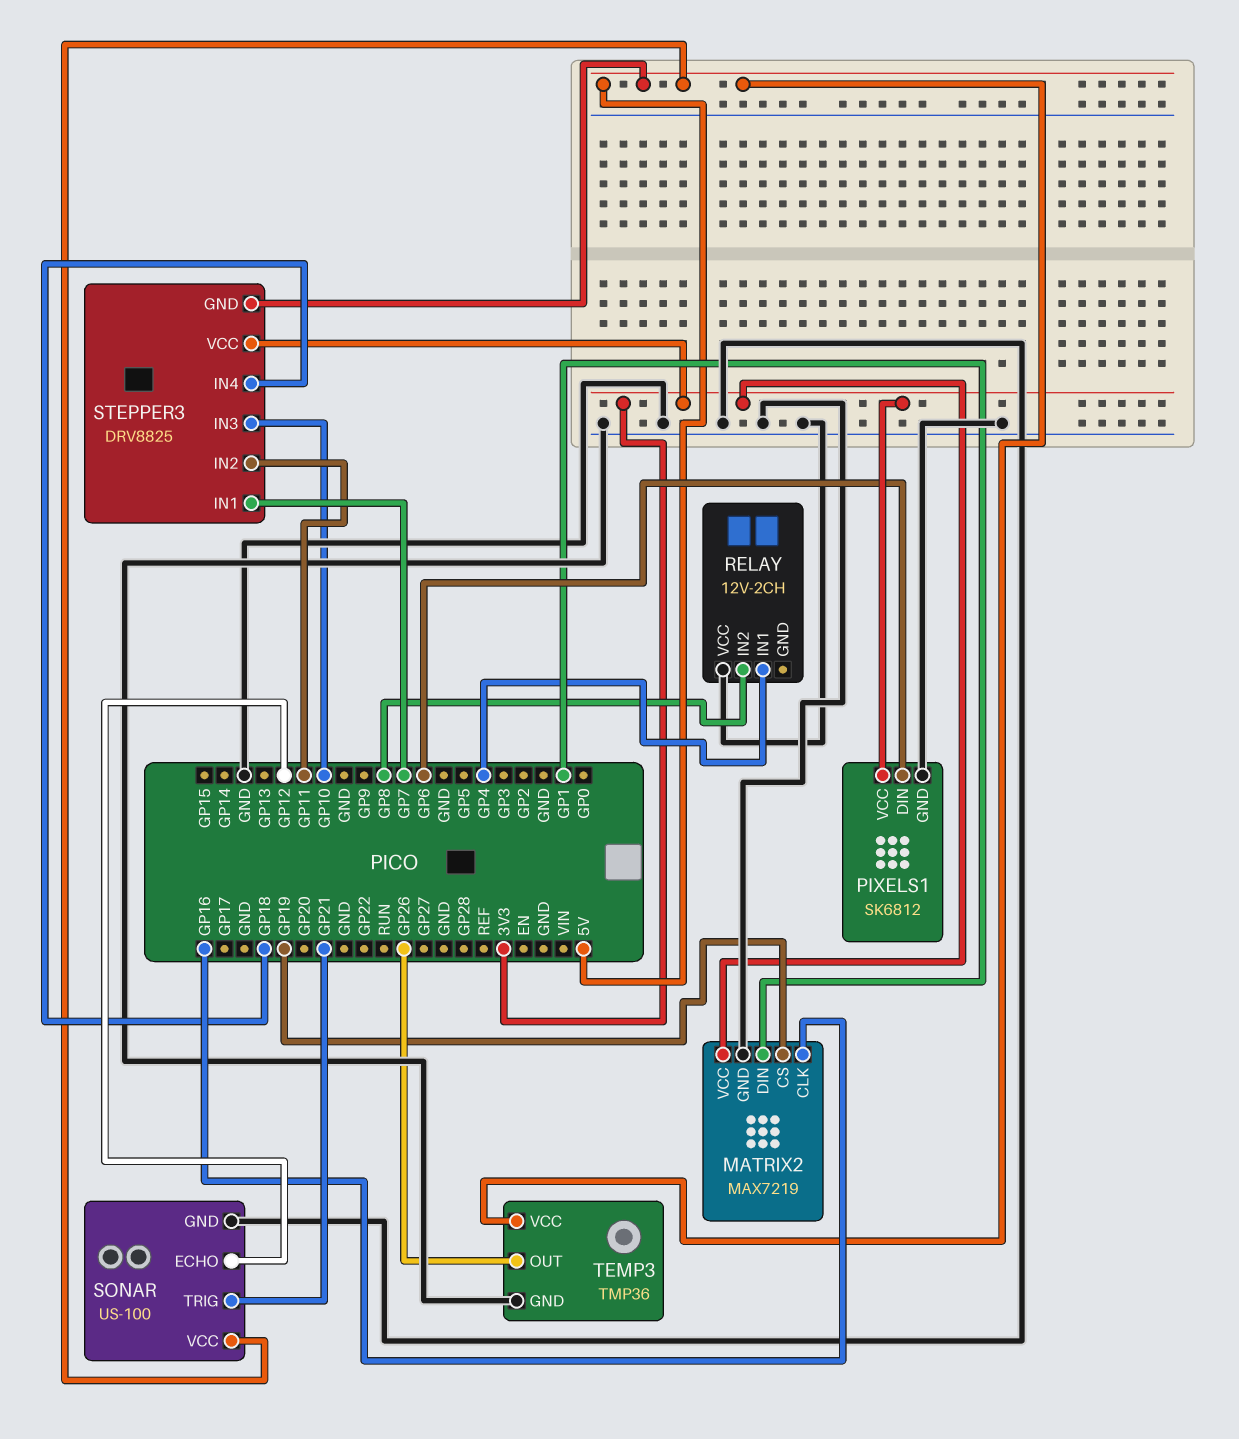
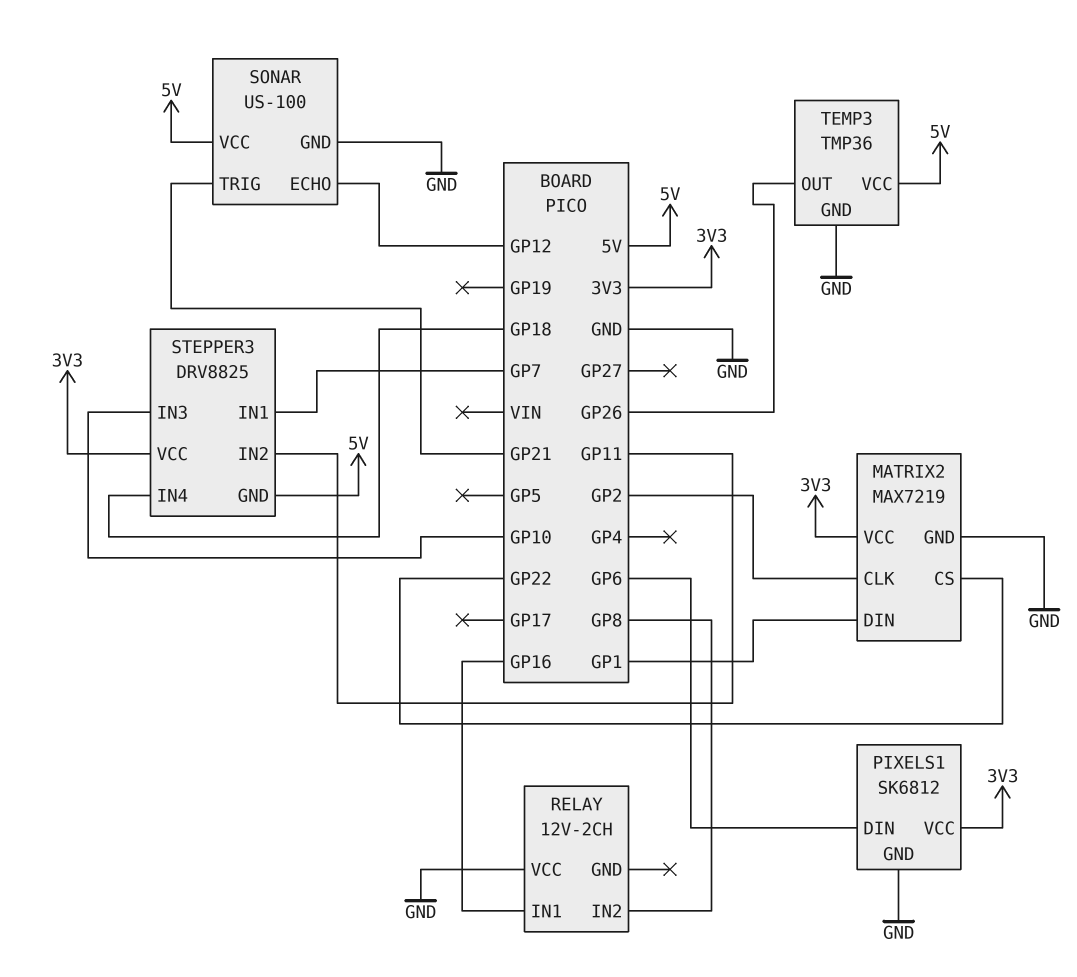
MATRIX2 pin CLK: GP16 -> GP2
MATRIX2 pin CS: GP19 -> GP22
RELAY pin IN1: GP4 -> GP16

